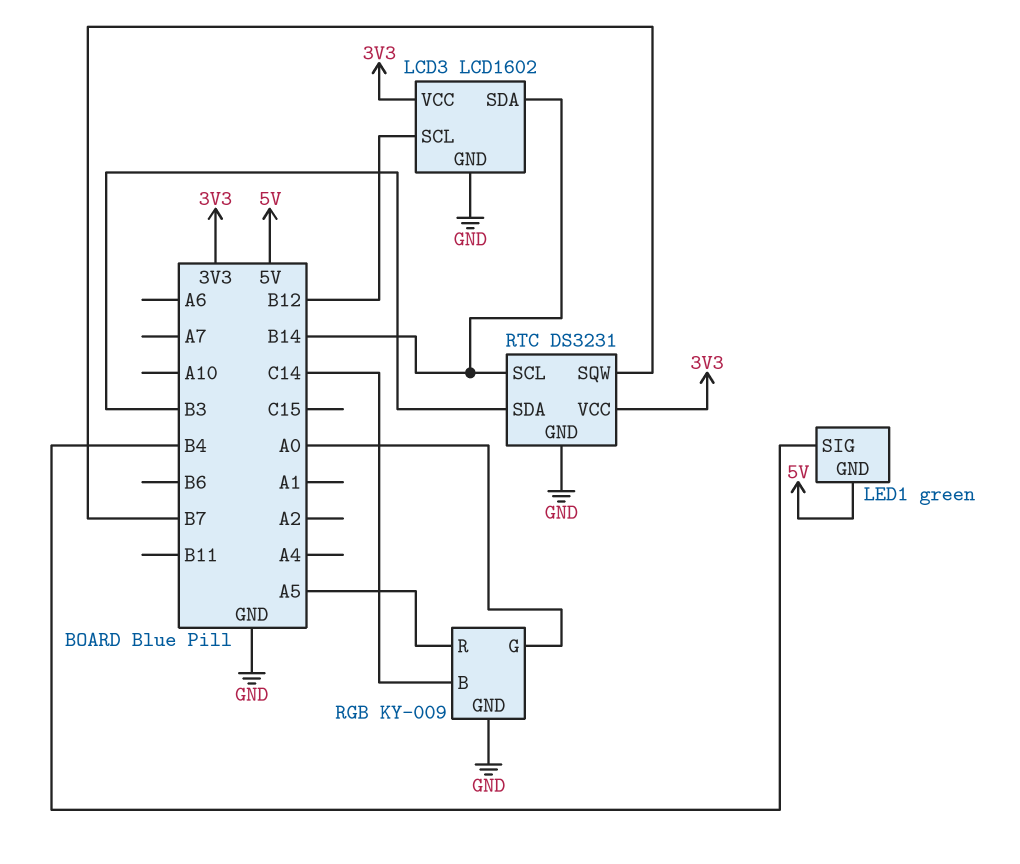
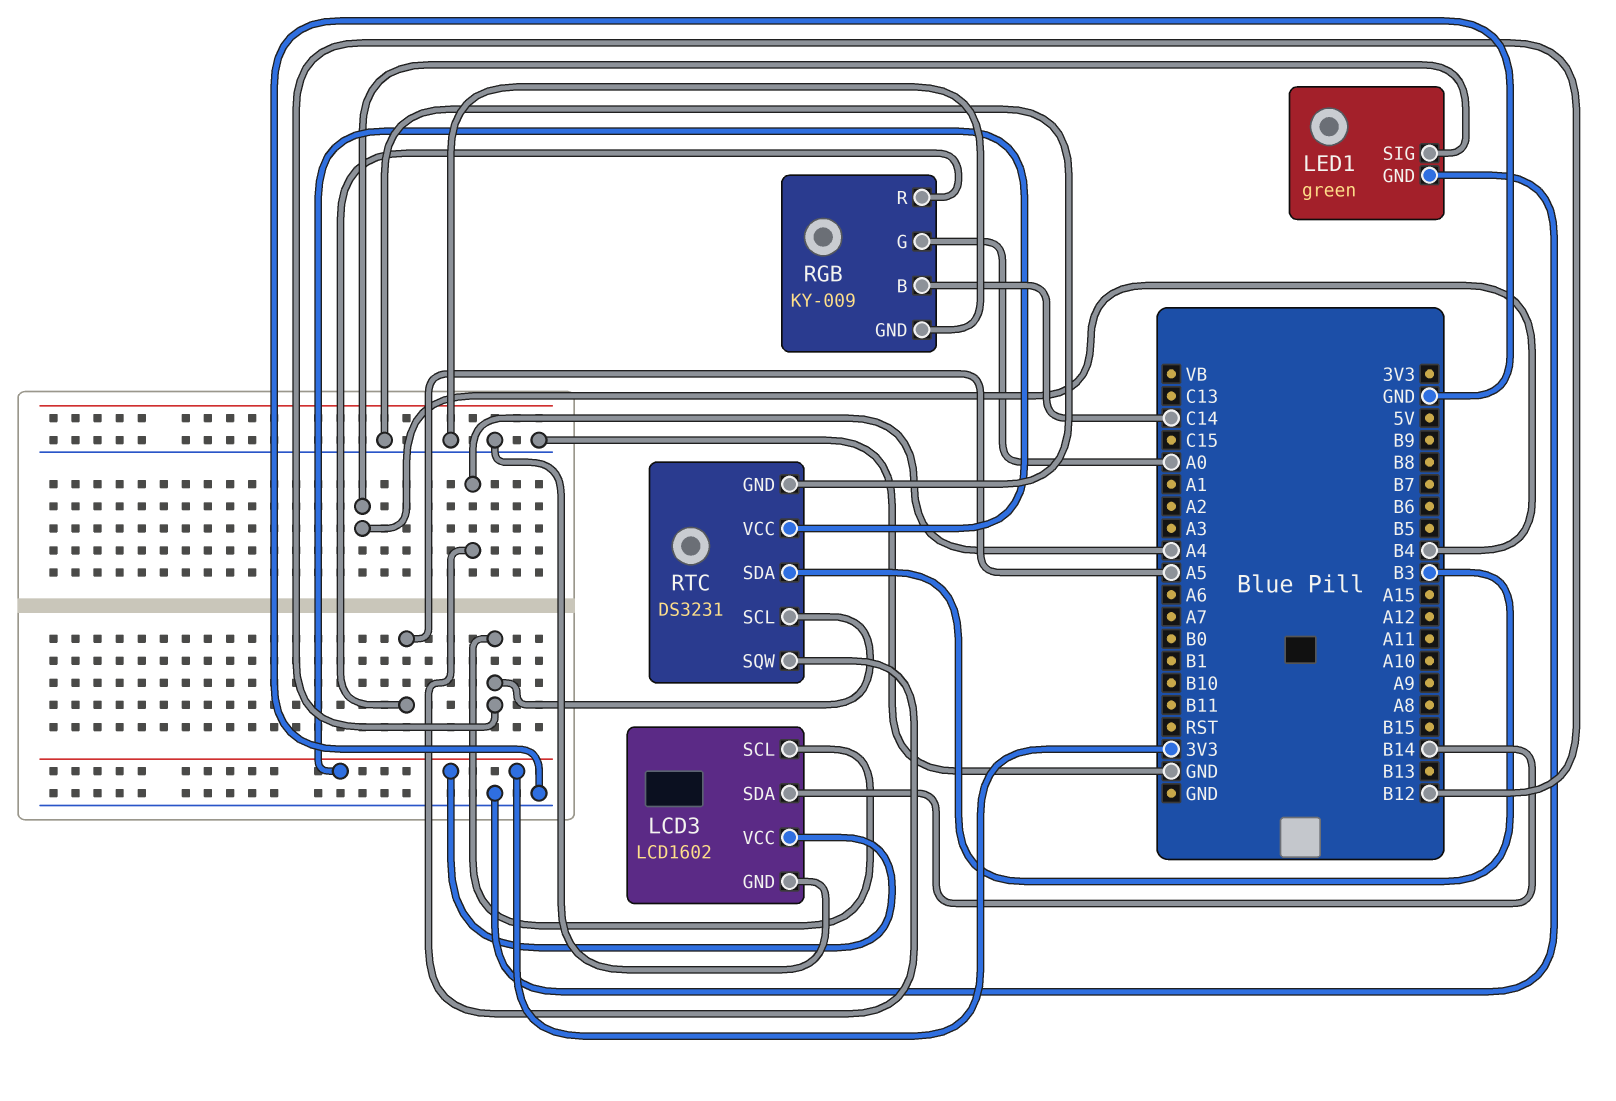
LED1 pin GND: 5V -> GND
RTC pin SCL: B14 -> B12
RTC pin SQW: B7 -> A4

